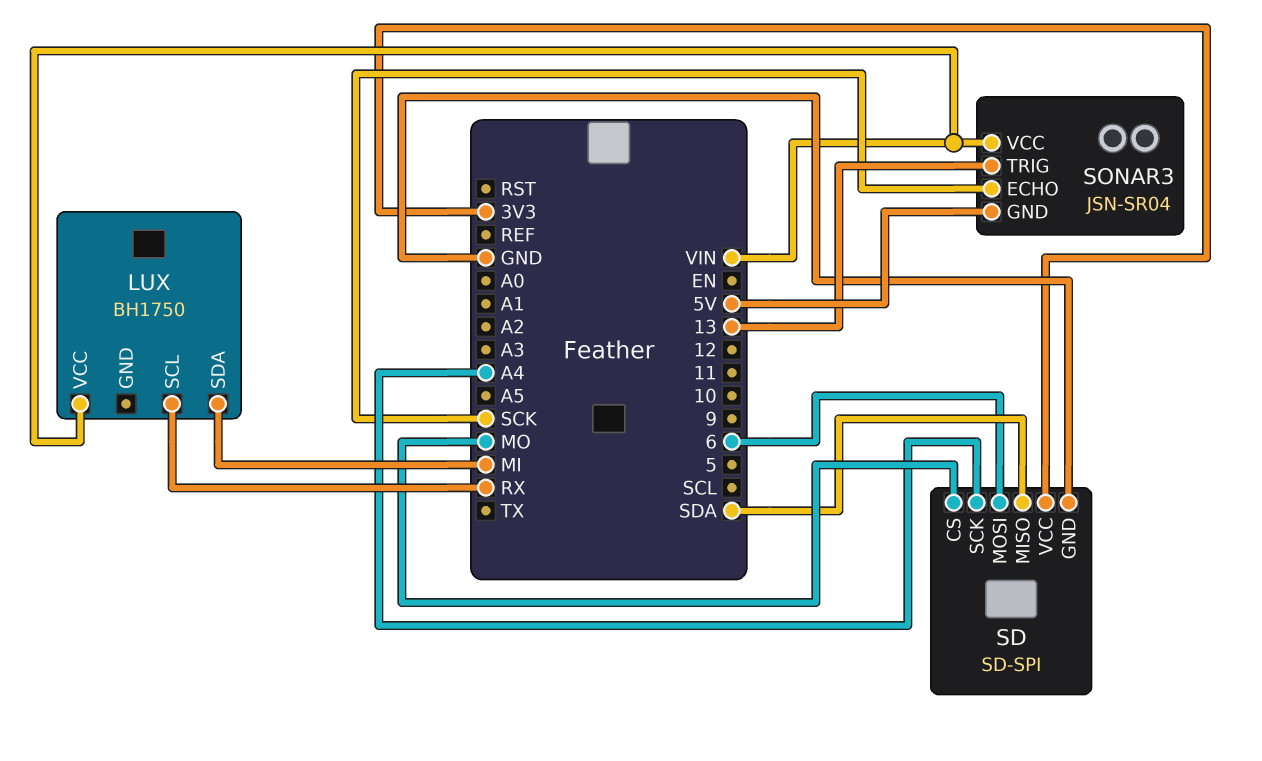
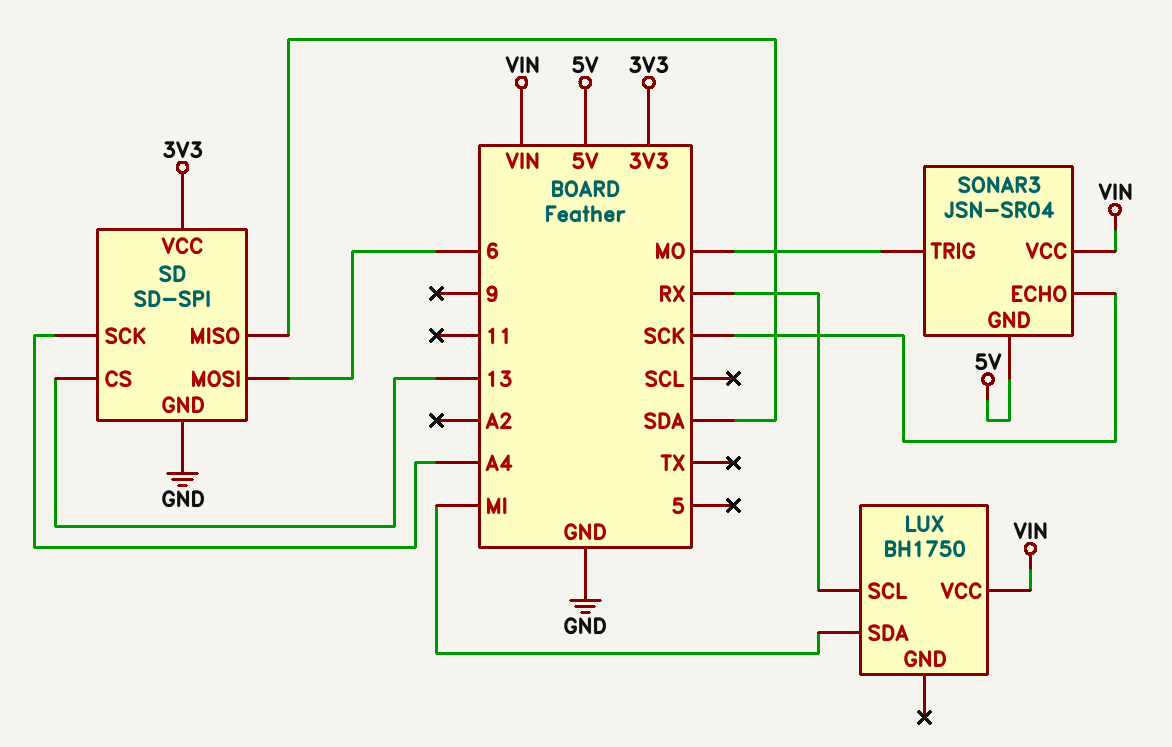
SD pin CS: MO -> 13
SONAR3 pin TRIG: 13 -> MO

